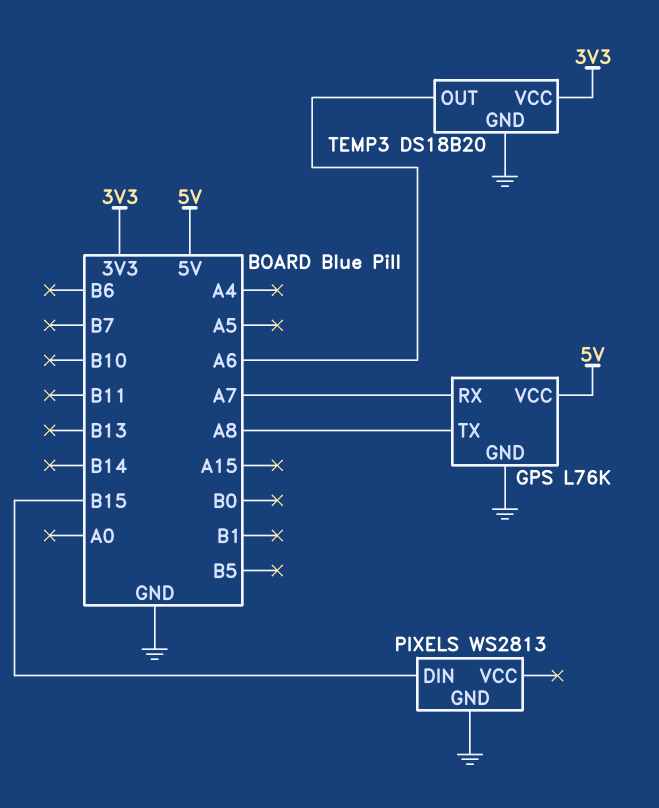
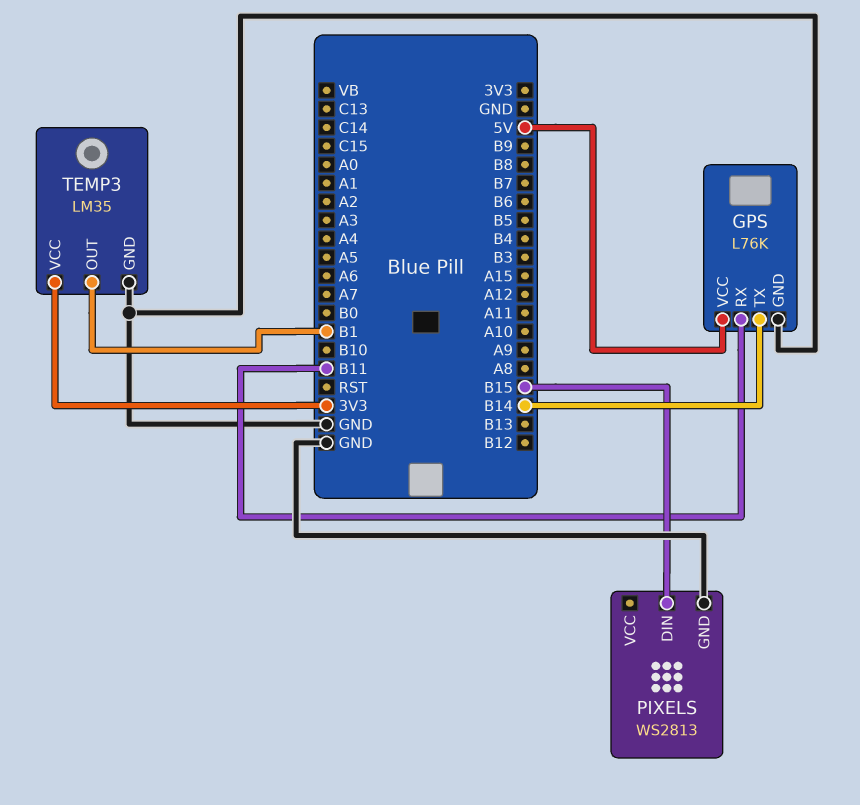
GPS pin RX: A7 -> B11
GPS pin TX: A8 -> B14
TEMP3: DS18B20 -> LM35
TEMP3 pin OUT: A6 -> B1

